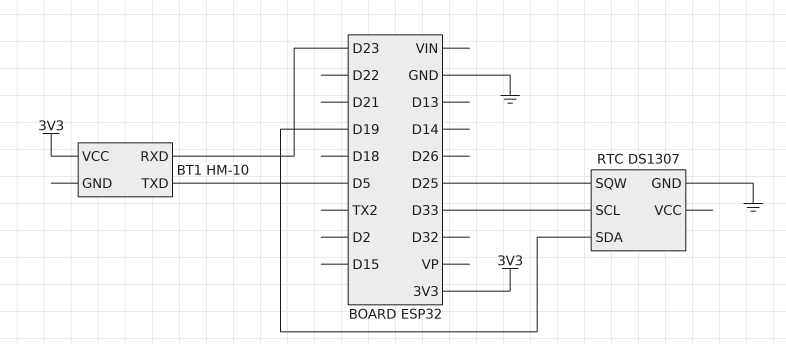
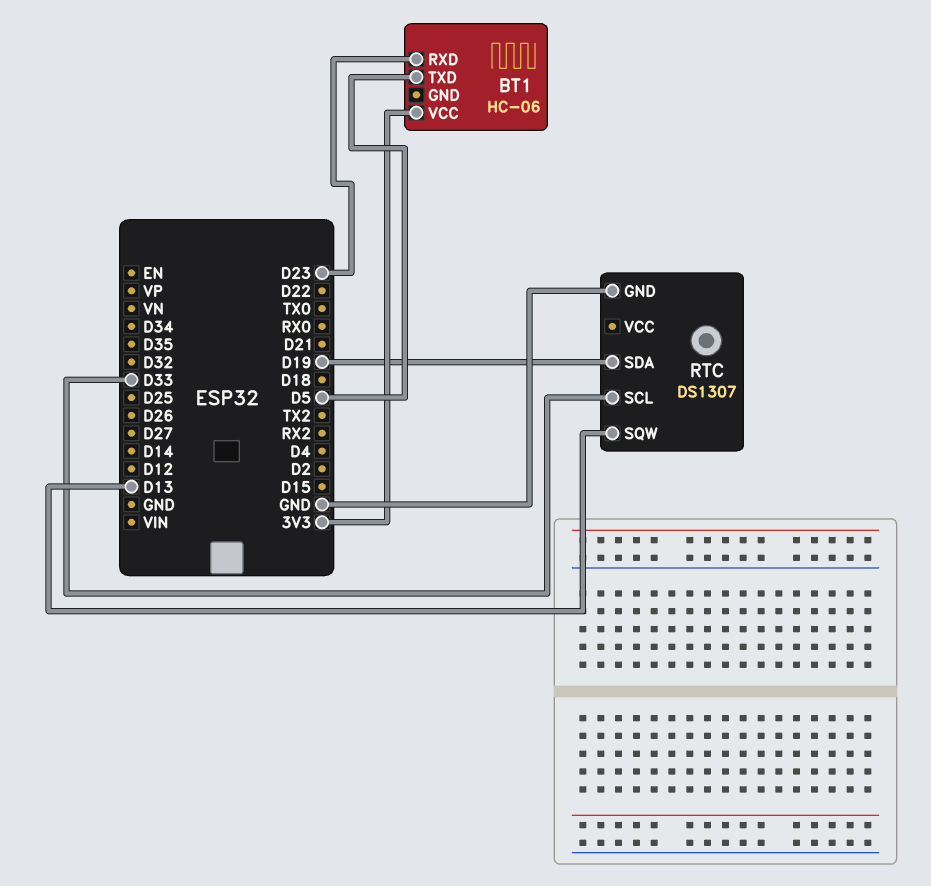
BT1: HM-10 -> HC-06
RTC pin SQW: D25 -> D13

